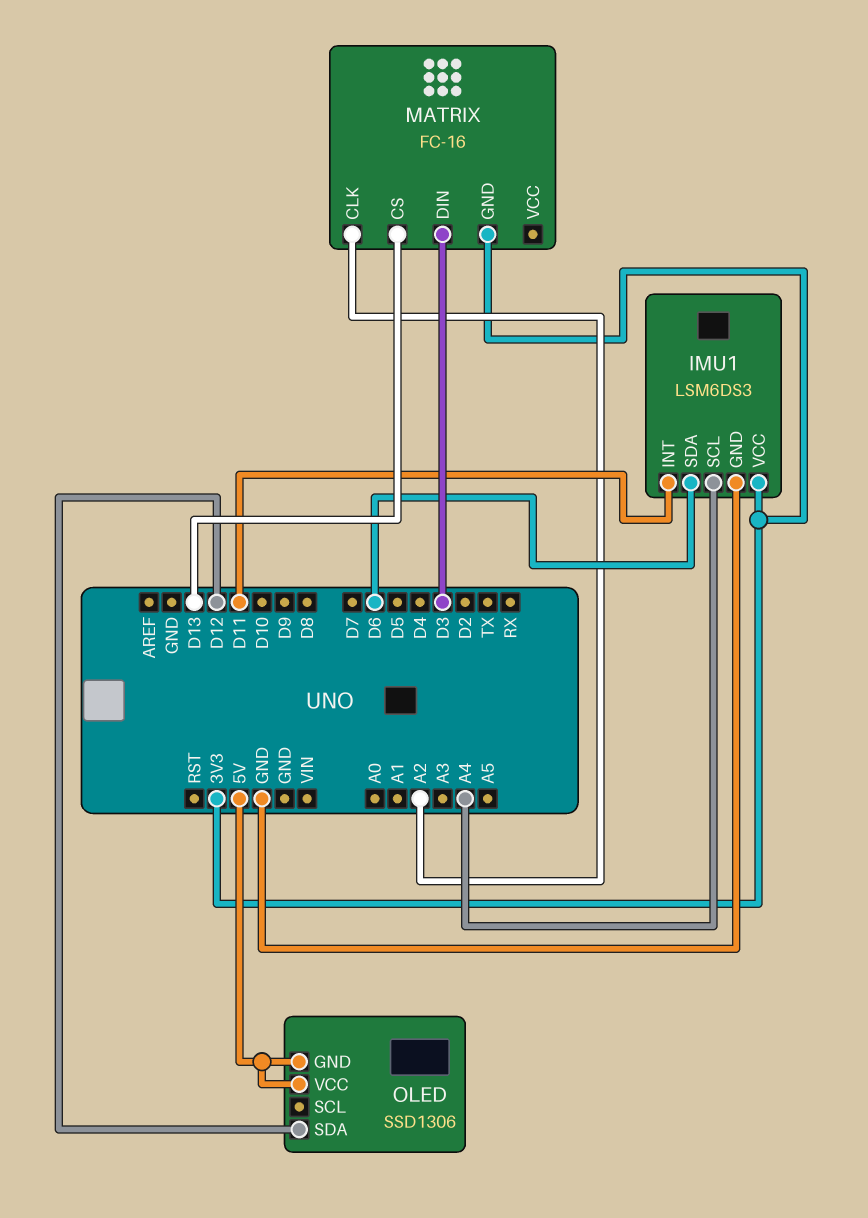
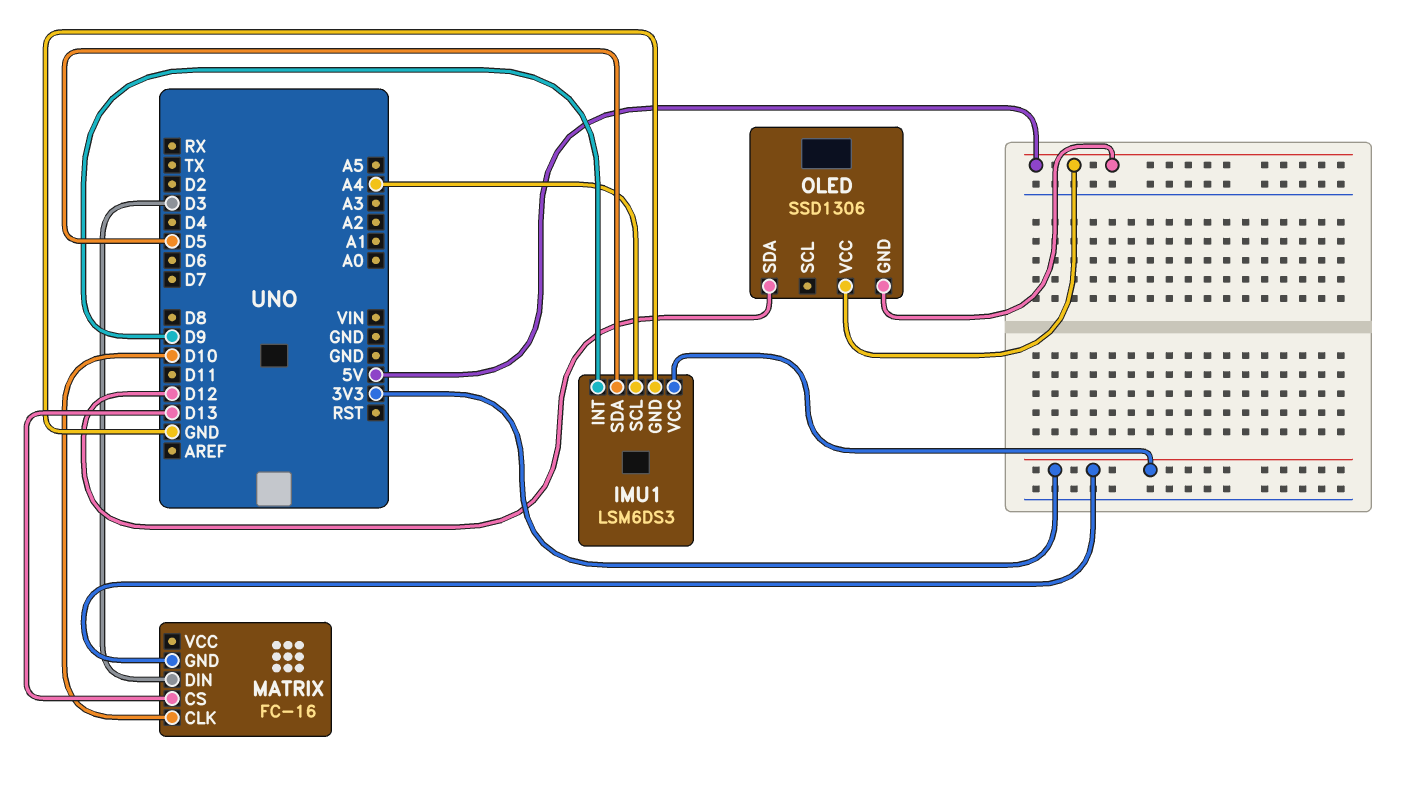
IMU1 pin INT: D11 -> D9
IMU1 pin SDA: D6 -> D5
MATRIX pin CLK: A2 -> D10

